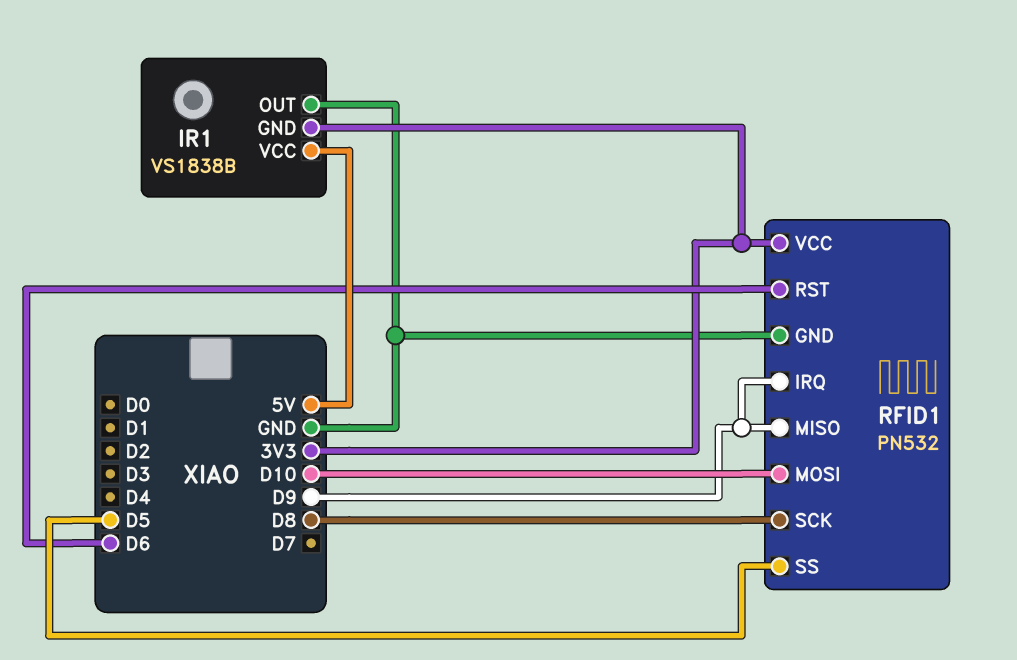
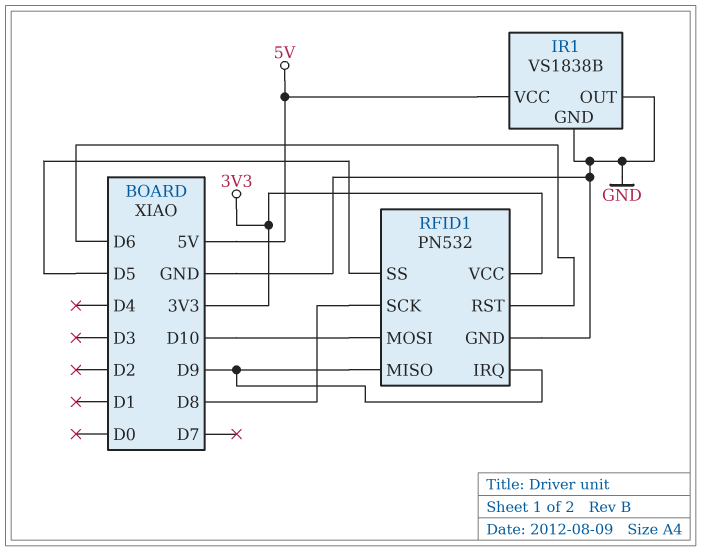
IR1 pin GND: 3V3 -> GND

